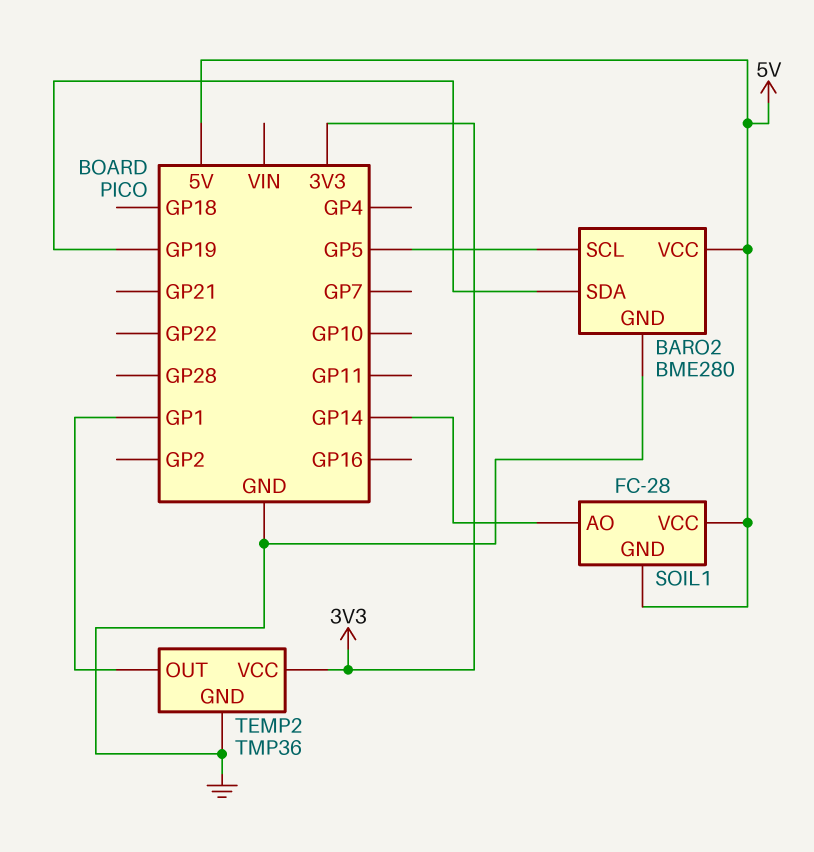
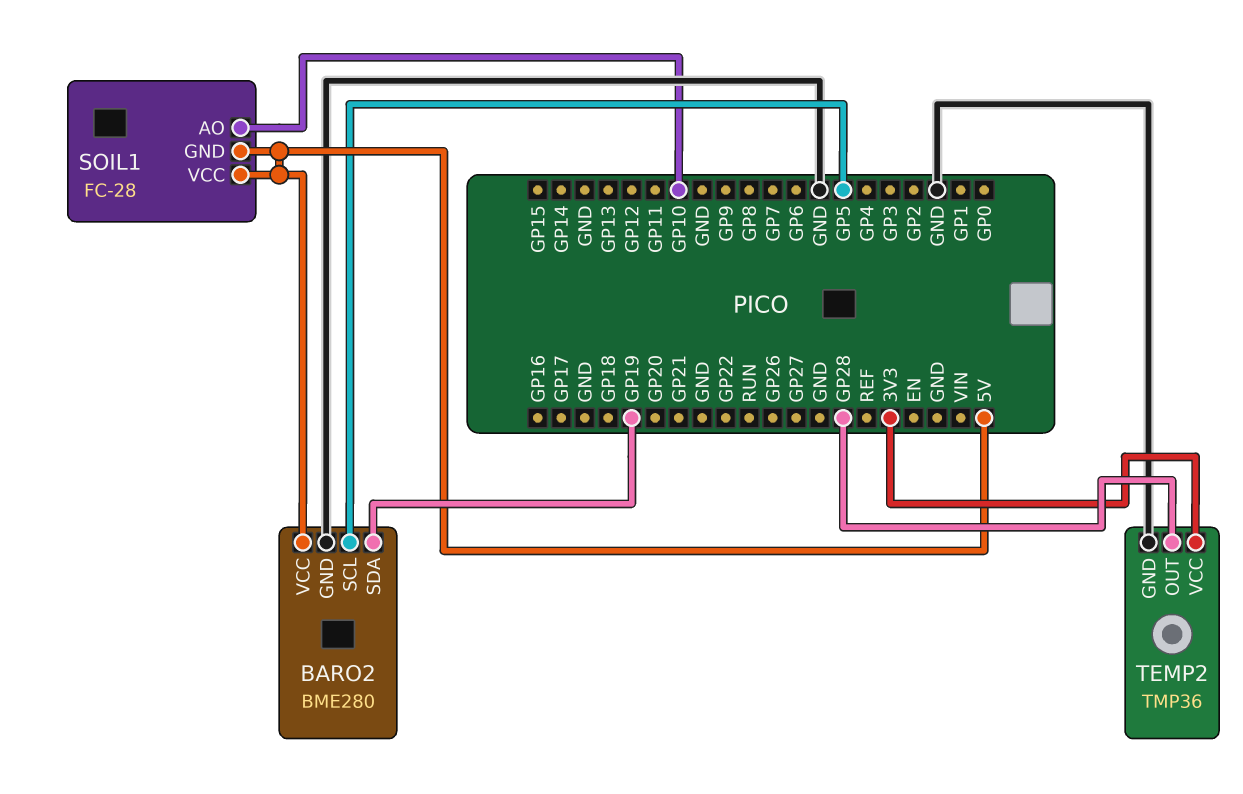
SOIL1 pin AO: GP14 -> GP10
TEMP2 pin OUT: GP1 -> GP28

